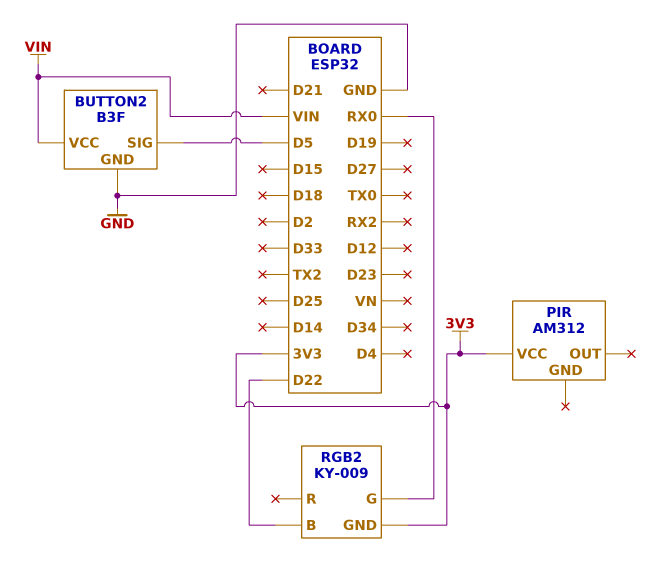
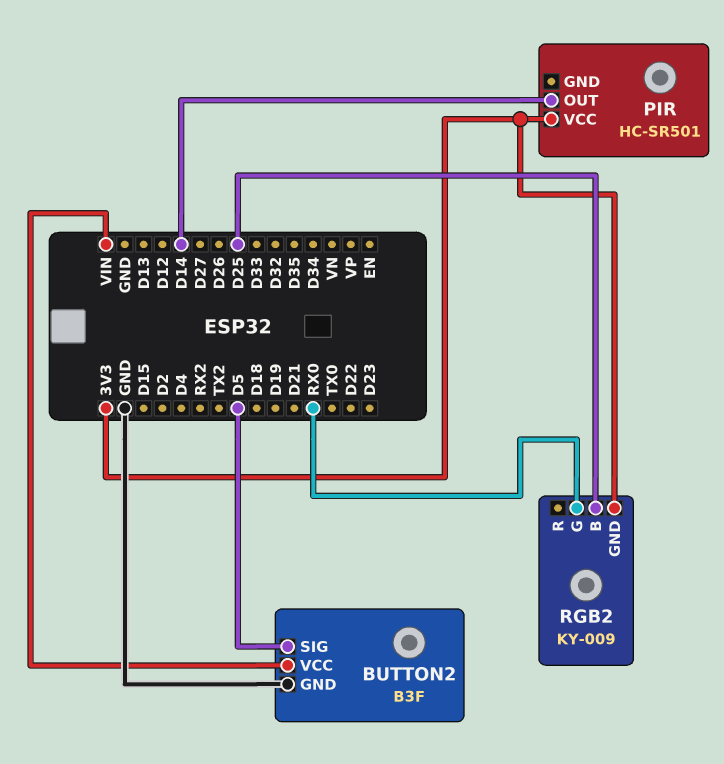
PIR: AM312 -> HC-SR501
PIR pin OUT: none -> D14
RGB2 pin B: D22 -> D25

